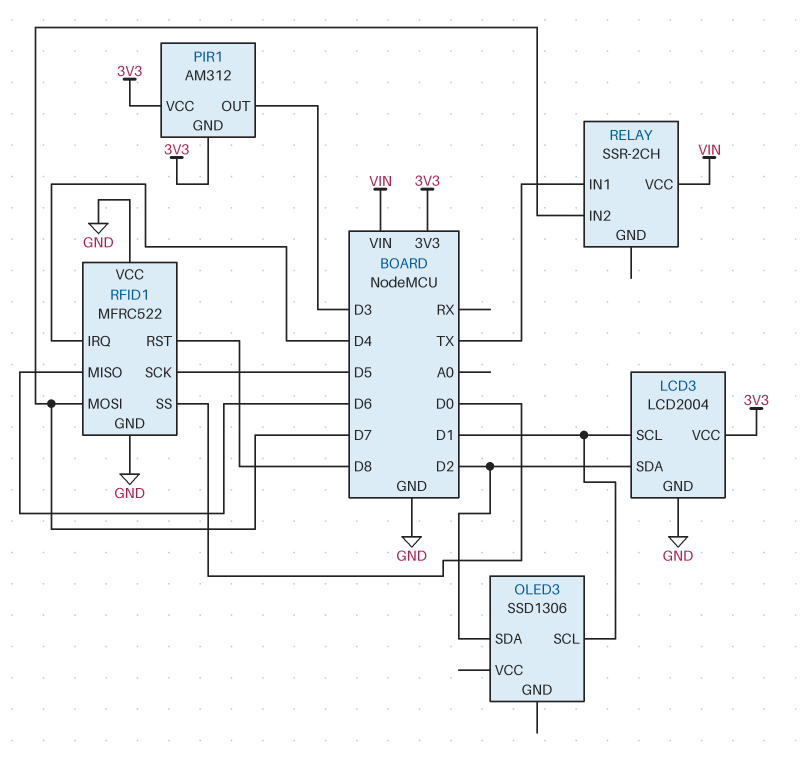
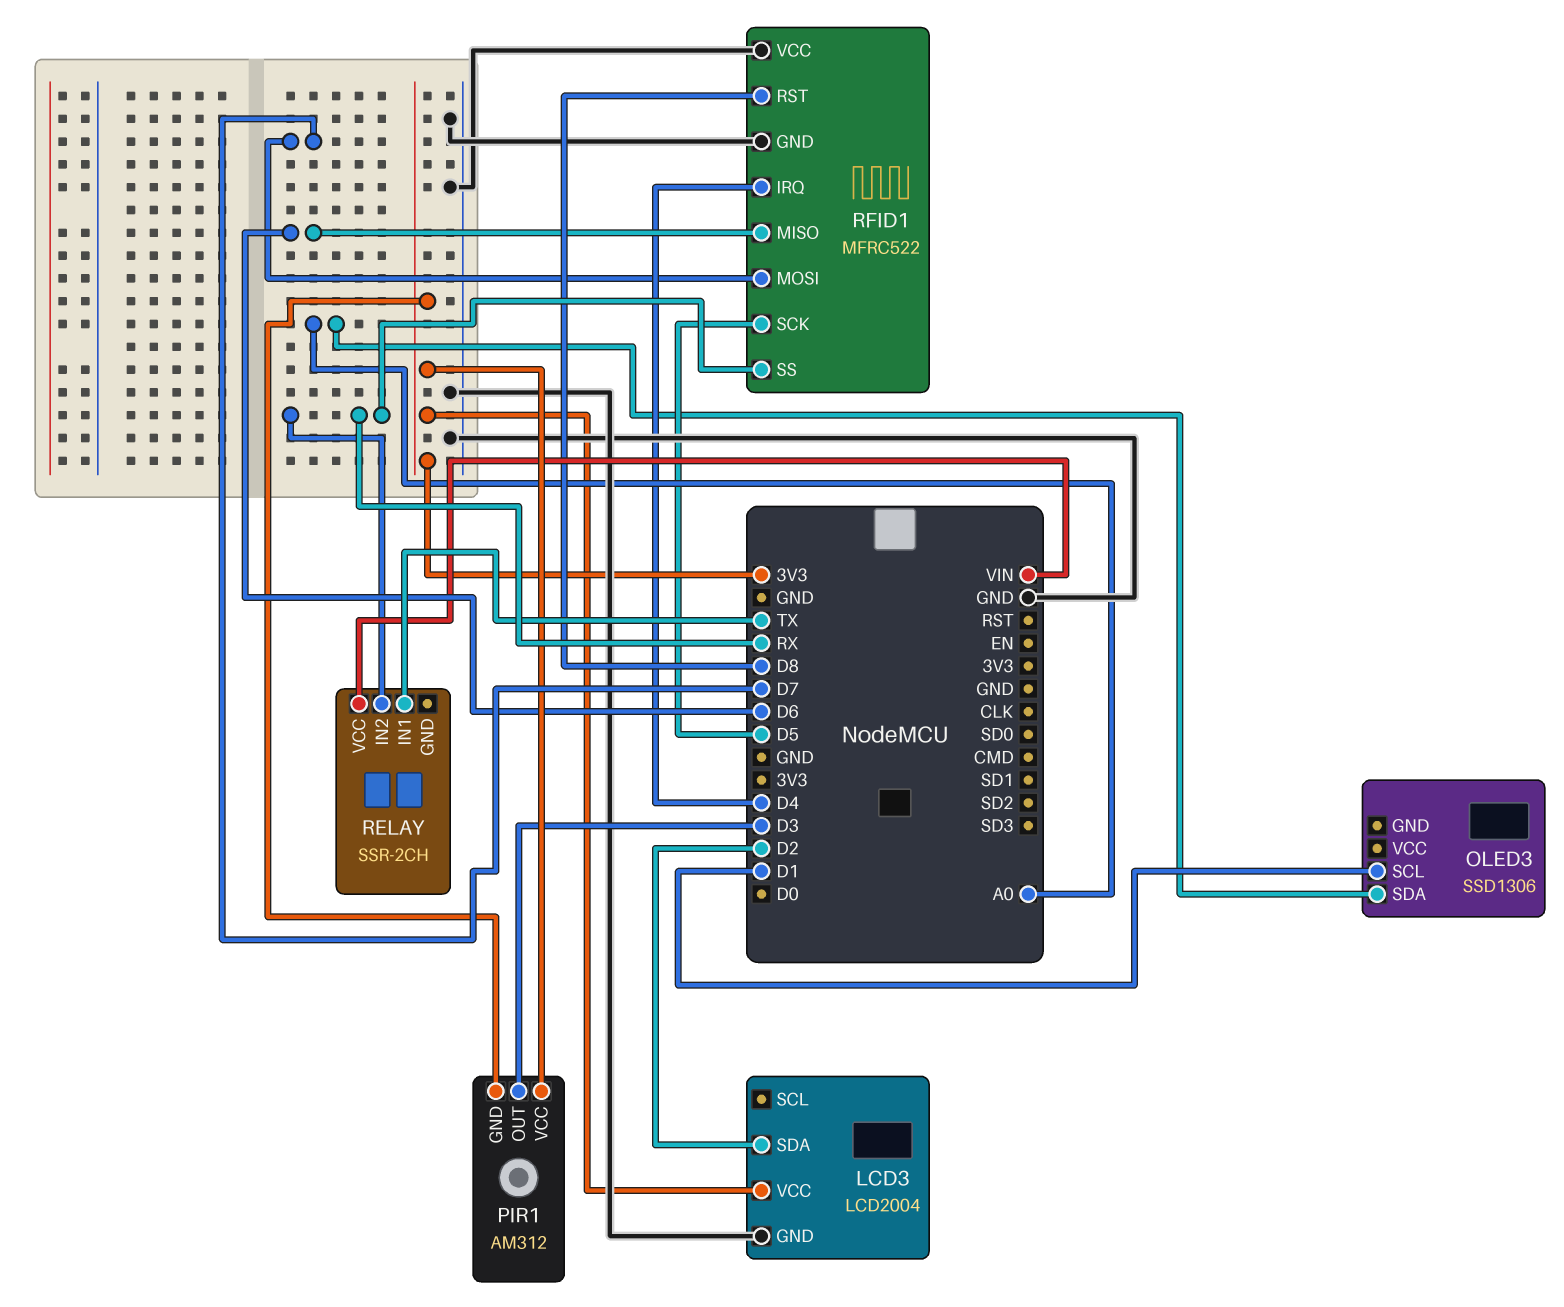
LCD3 pin SCL: D1 -> none
OLED3 pin SDA: D2 -> A0
RELAY pin IN2: D7 -> RX
RFID1 pin SS: D0 -> RX

